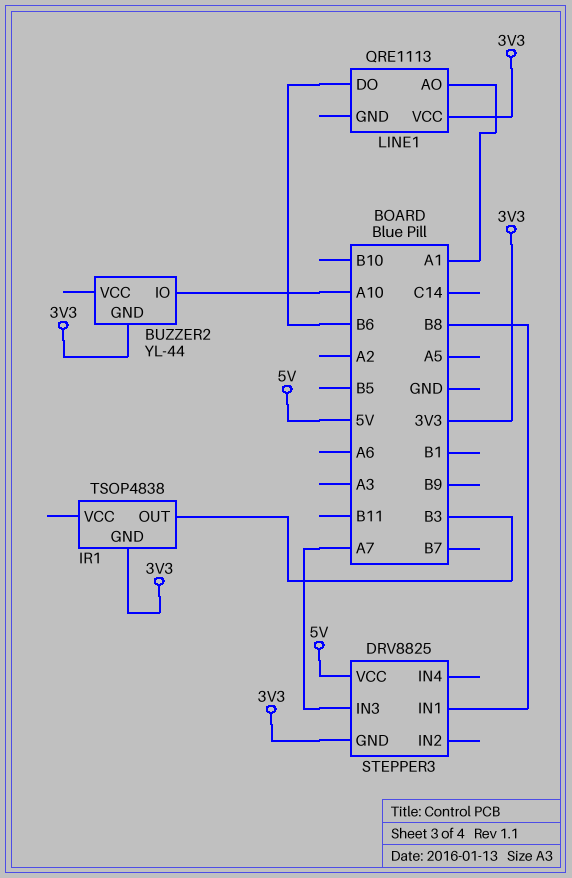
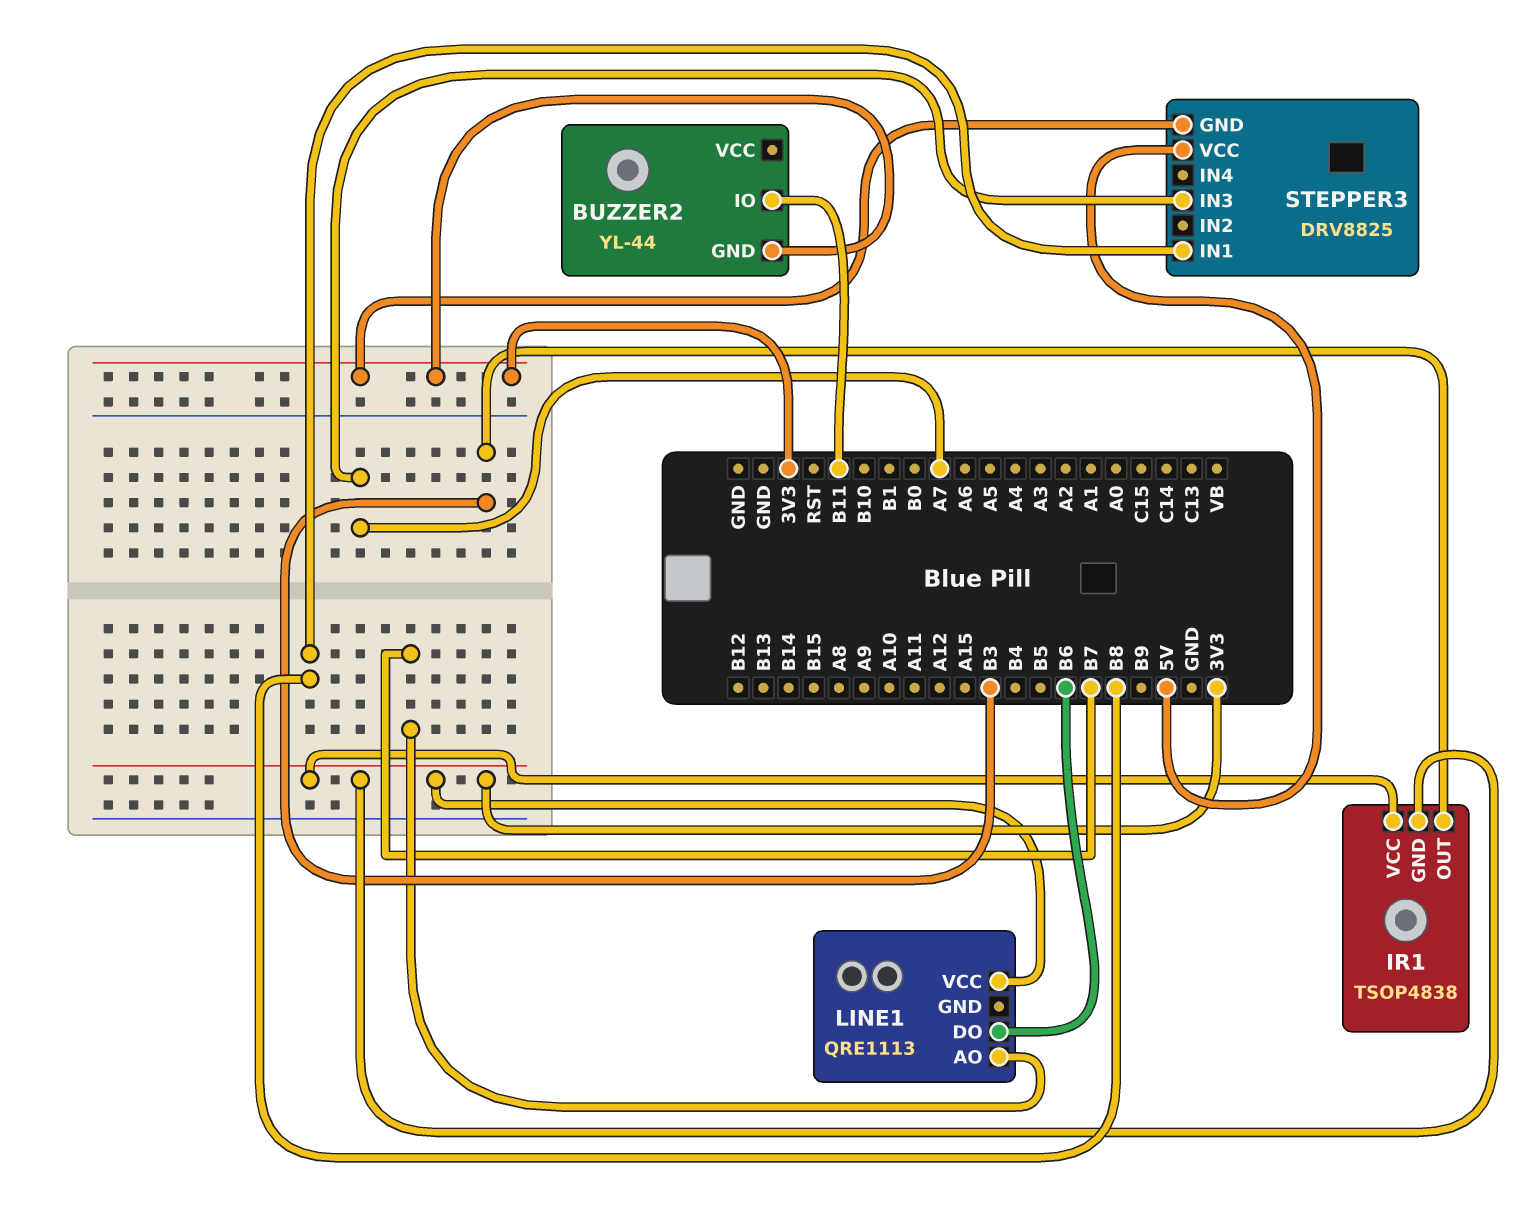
BUZZER2 pin IO: A10 -> B11
IR1 pin VCC: none -> 3V3
LINE1 pin AO: A1 -> B7

